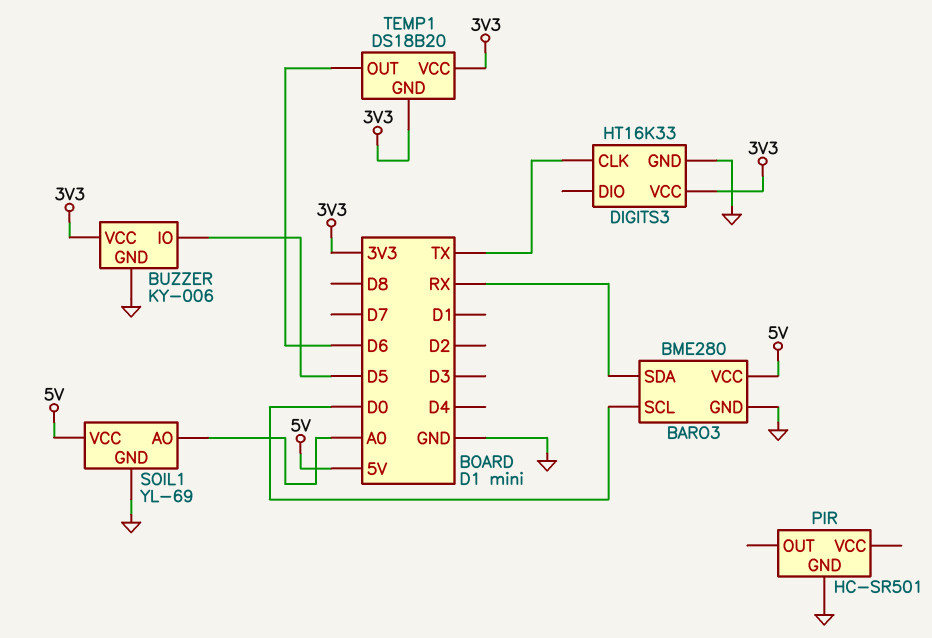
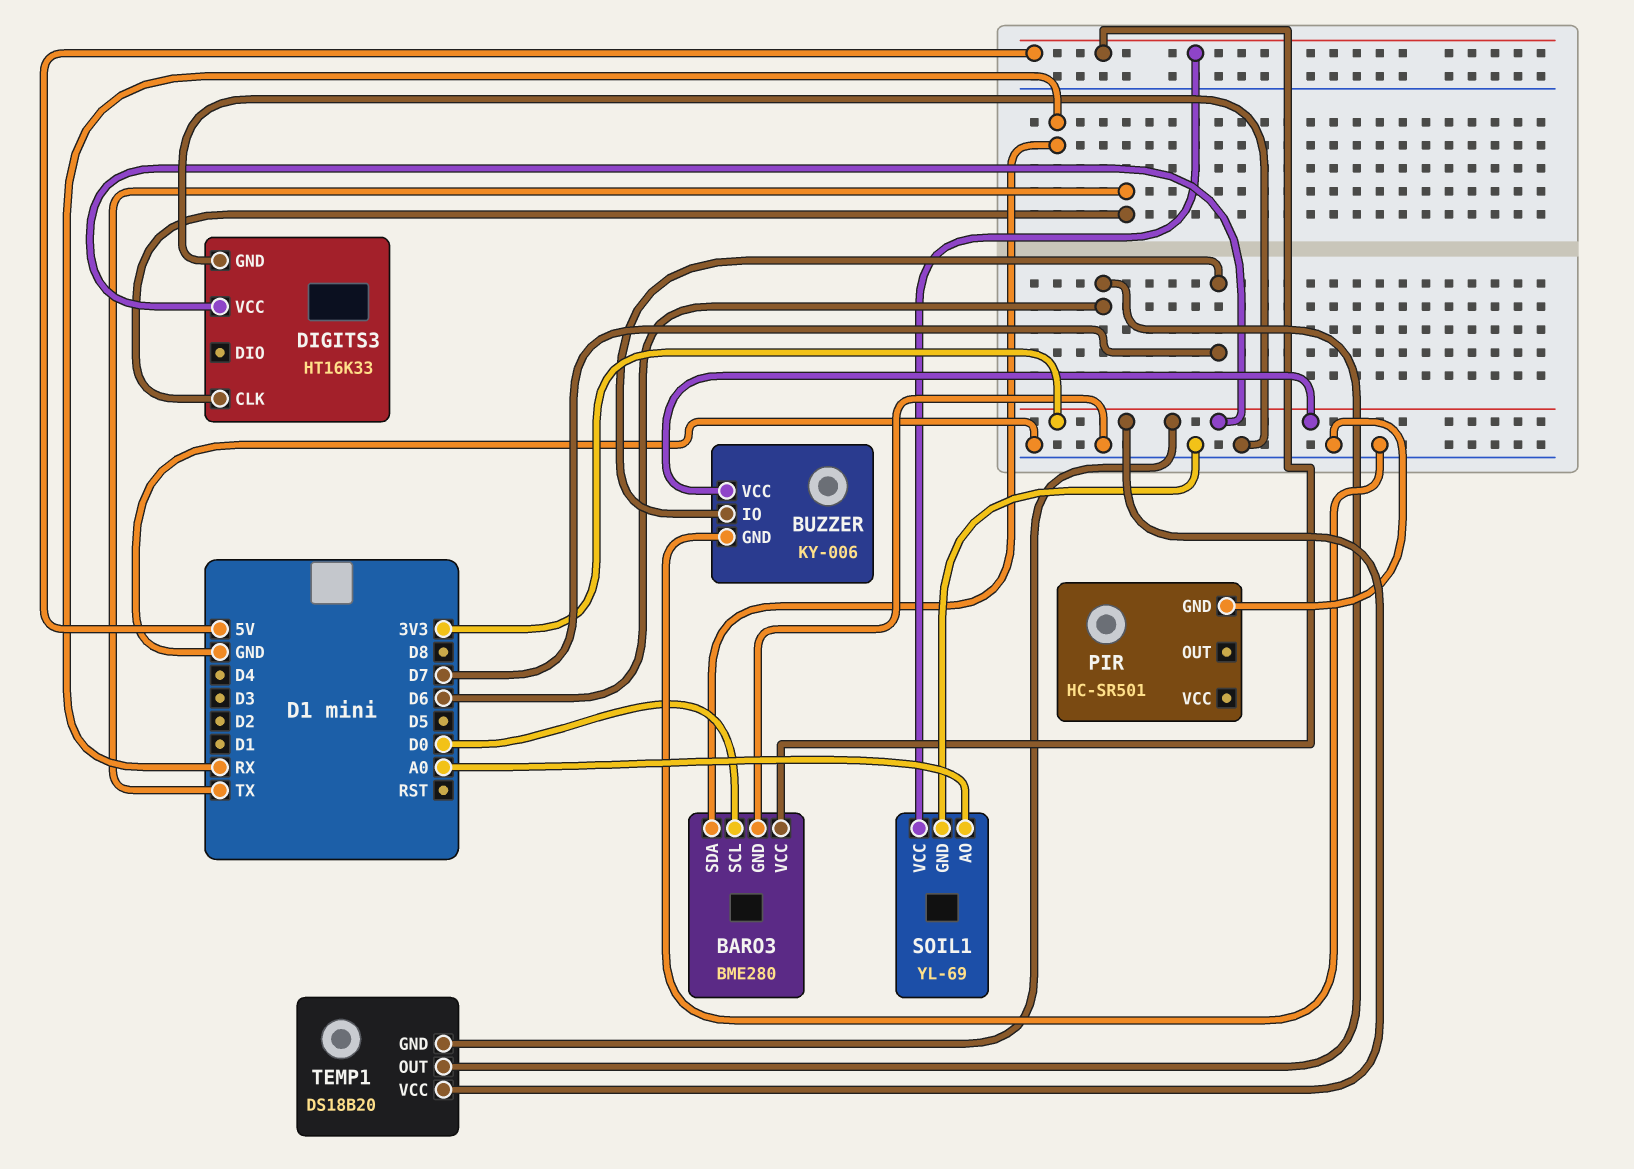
BUZZER pin IO: D5 -> D7

